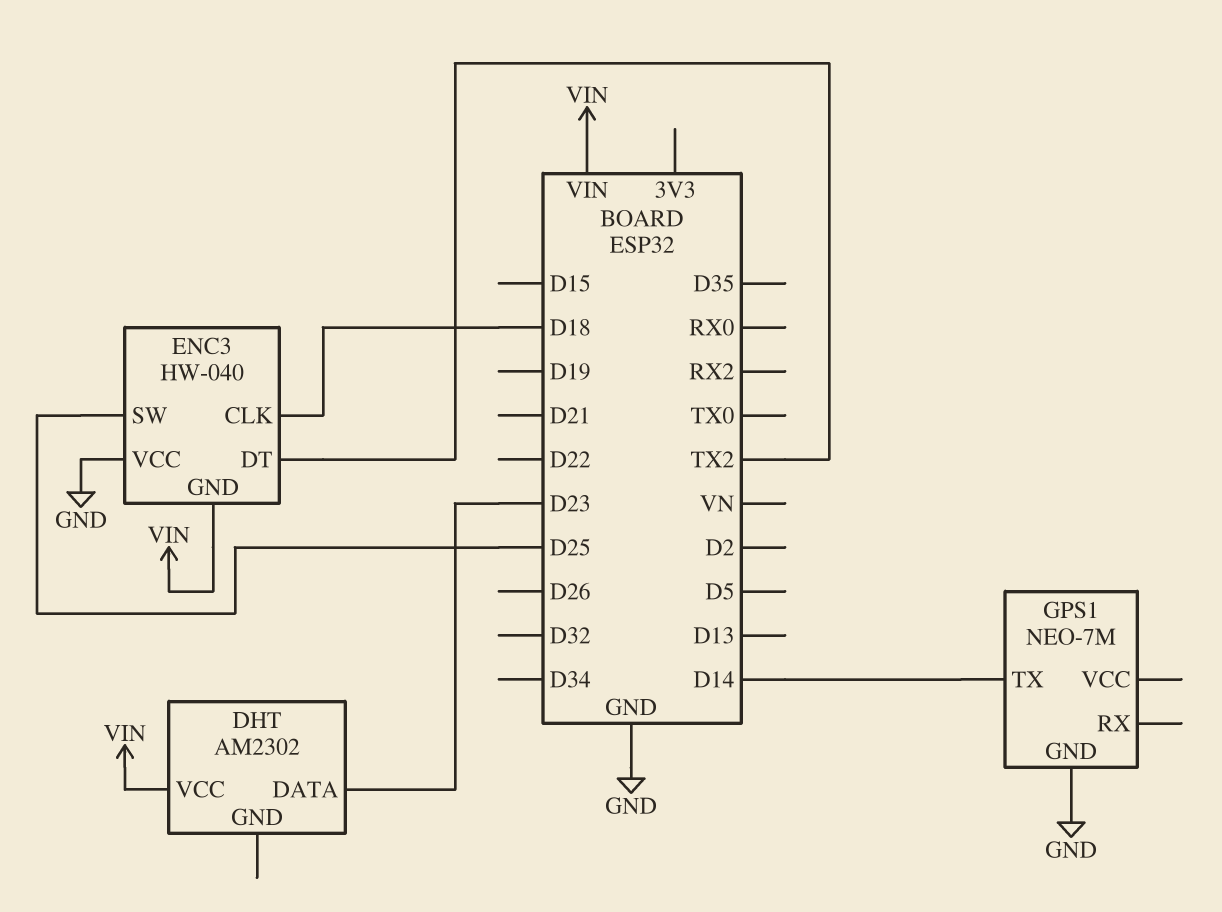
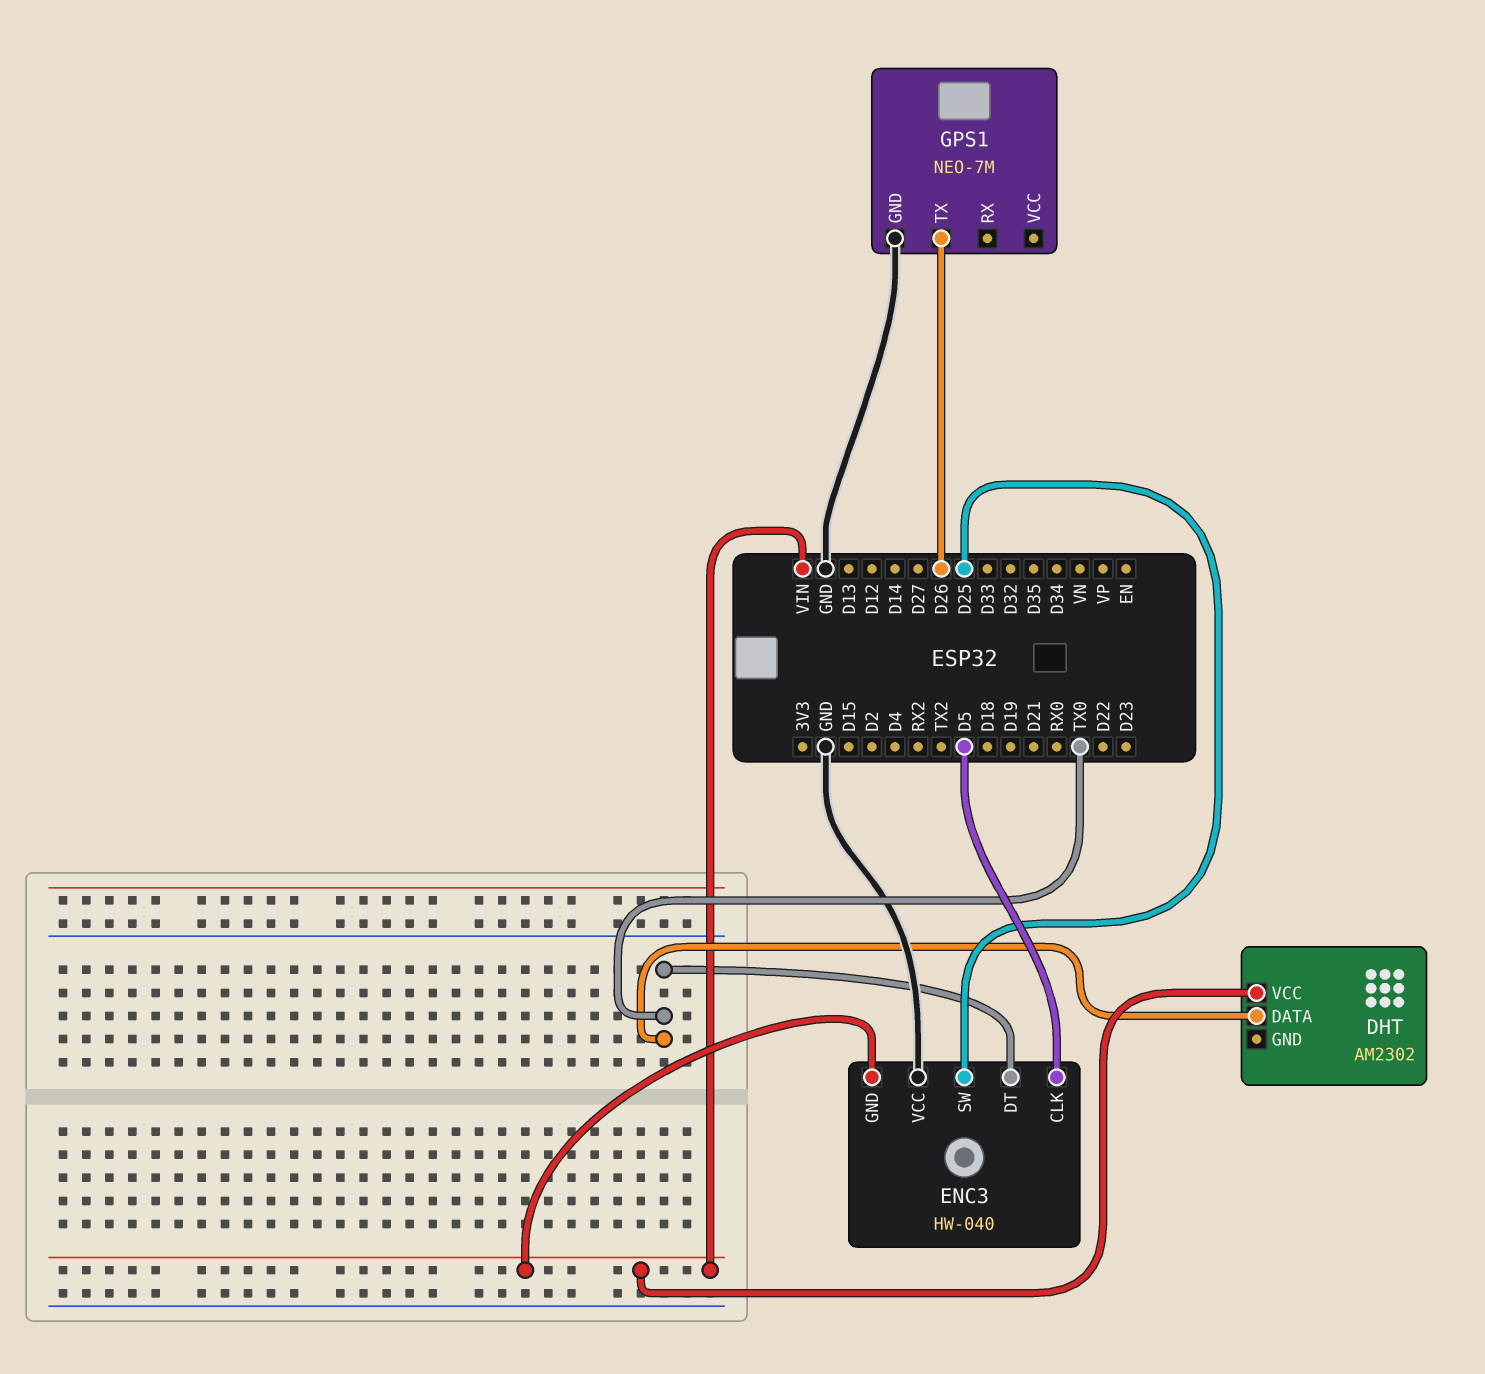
DHT pin DATA: D23 -> TX0
ENC3 pin CLK: D18 -> D5
ENC3 pin DT: TX2 -> TX0
GPS1 pin TX: D14 -> D26

